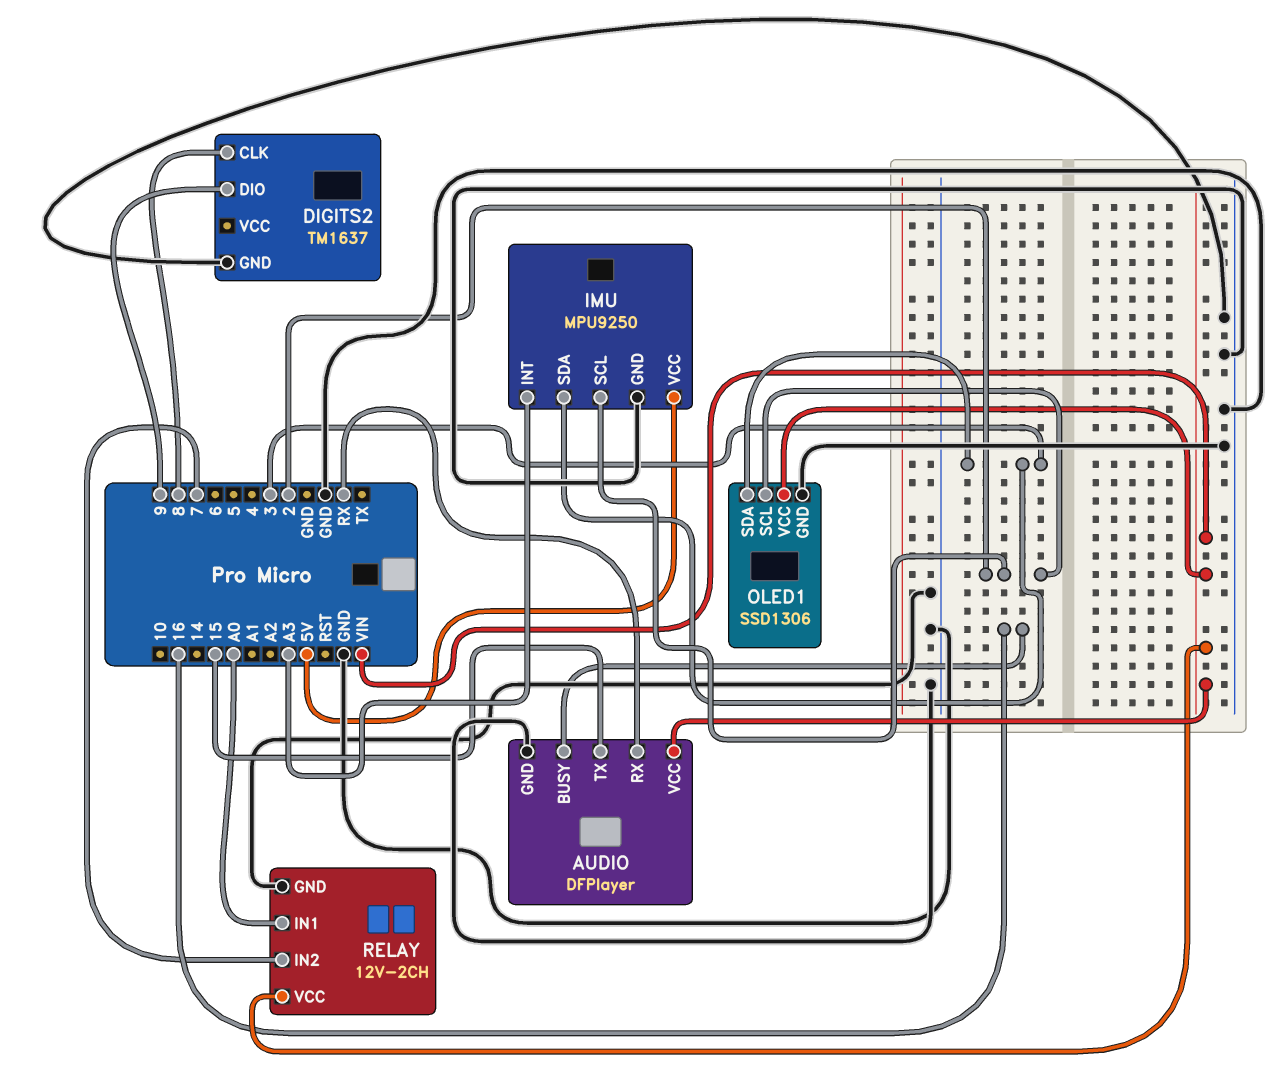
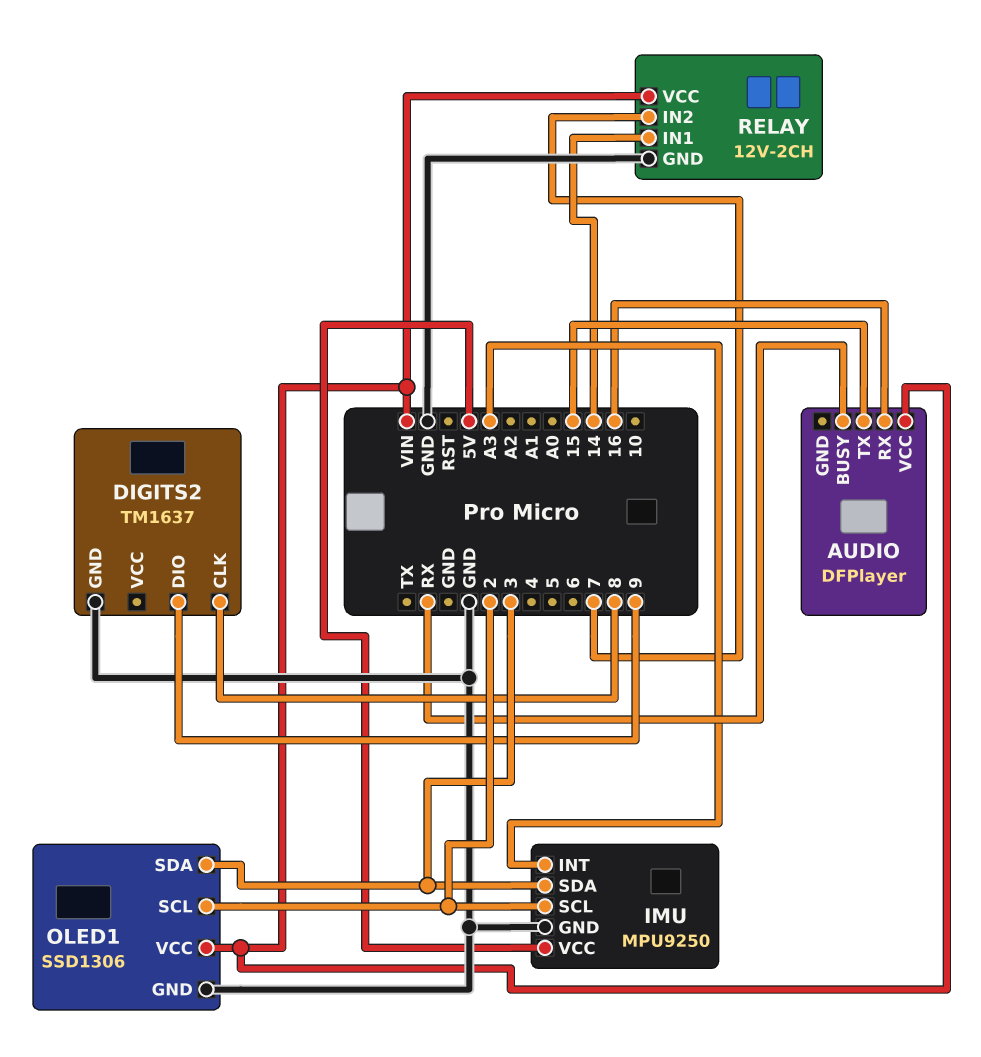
AUDIO pin BUSY: 16 -> RX
AUDIO pin GND: GND -> none
AUDIO pin RX: RX -> 16
RELAY pin IN1: A0 -> 14

